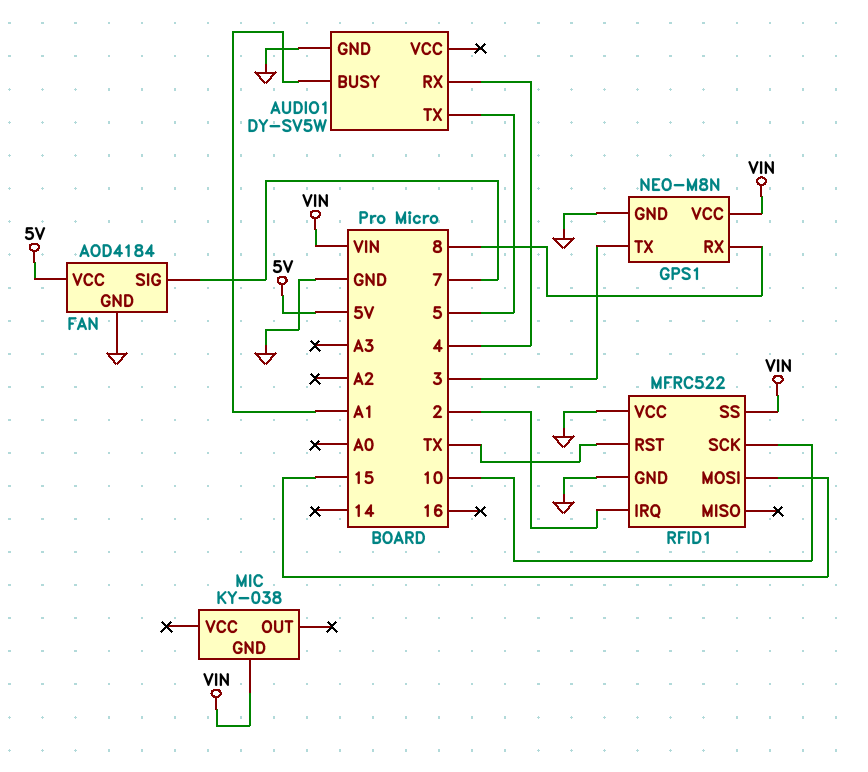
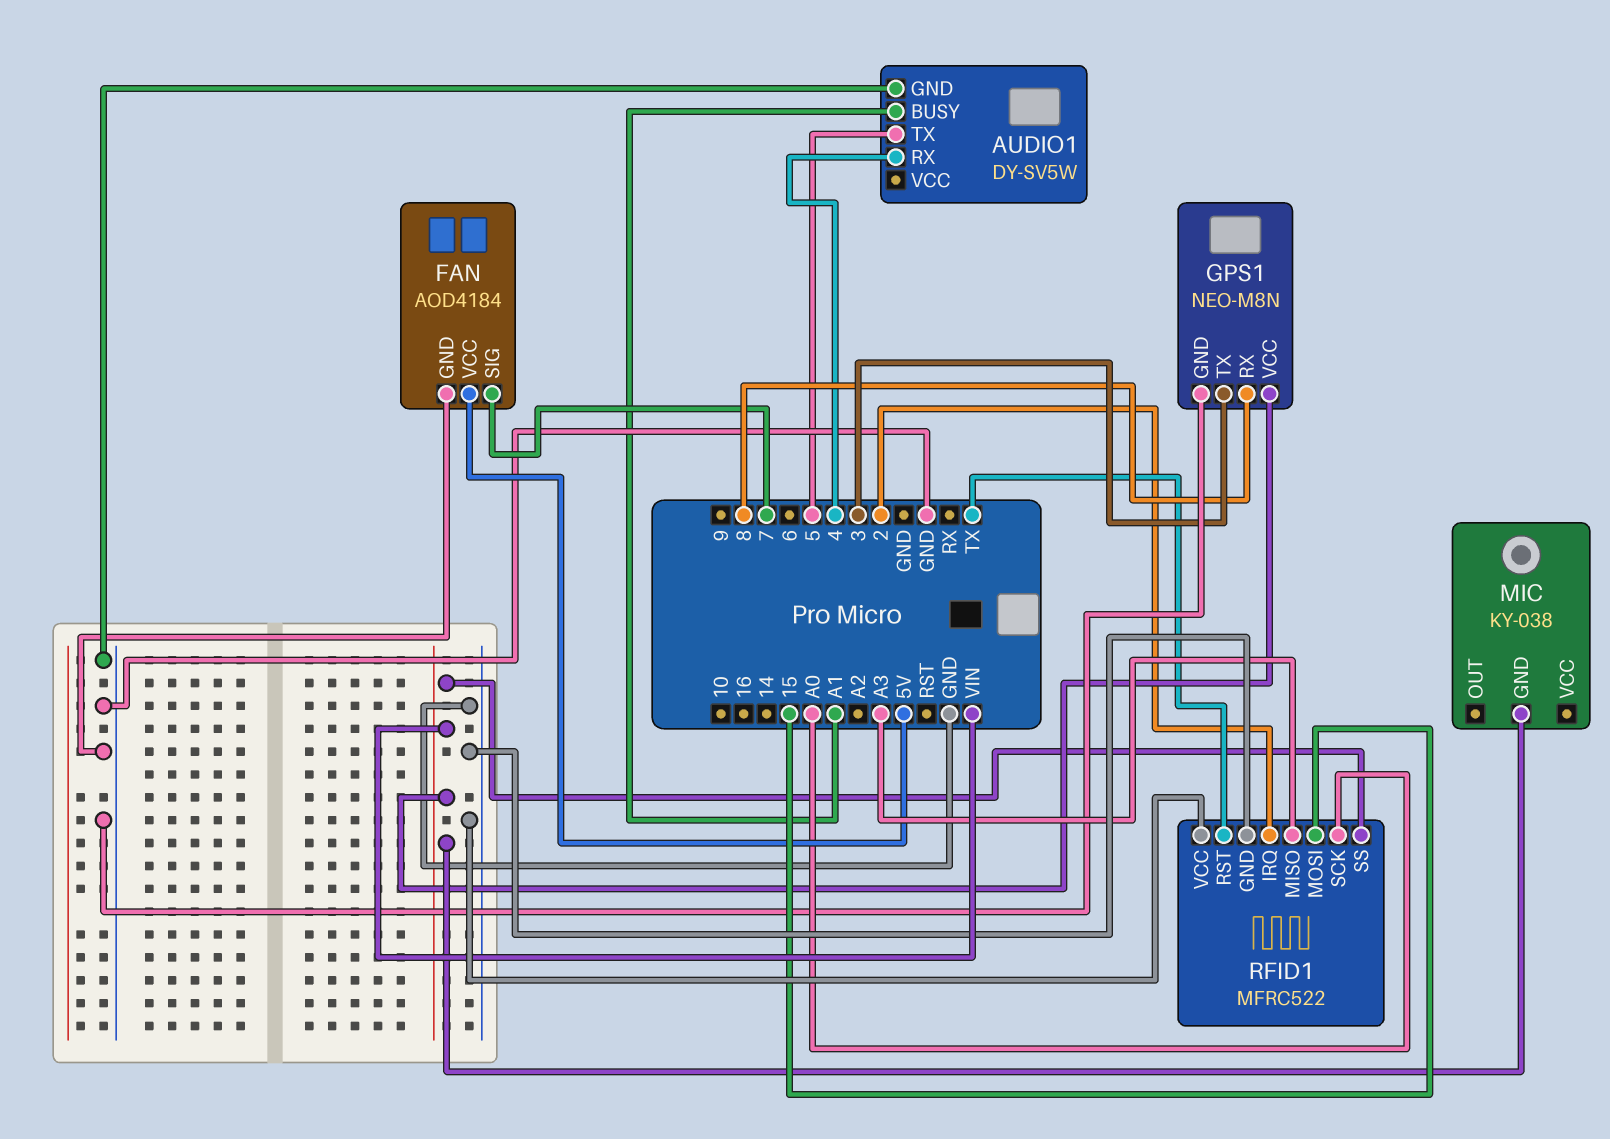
RFID1 pin MISO: none -> A3
RFID1 pin SCK: 10 -> A0

